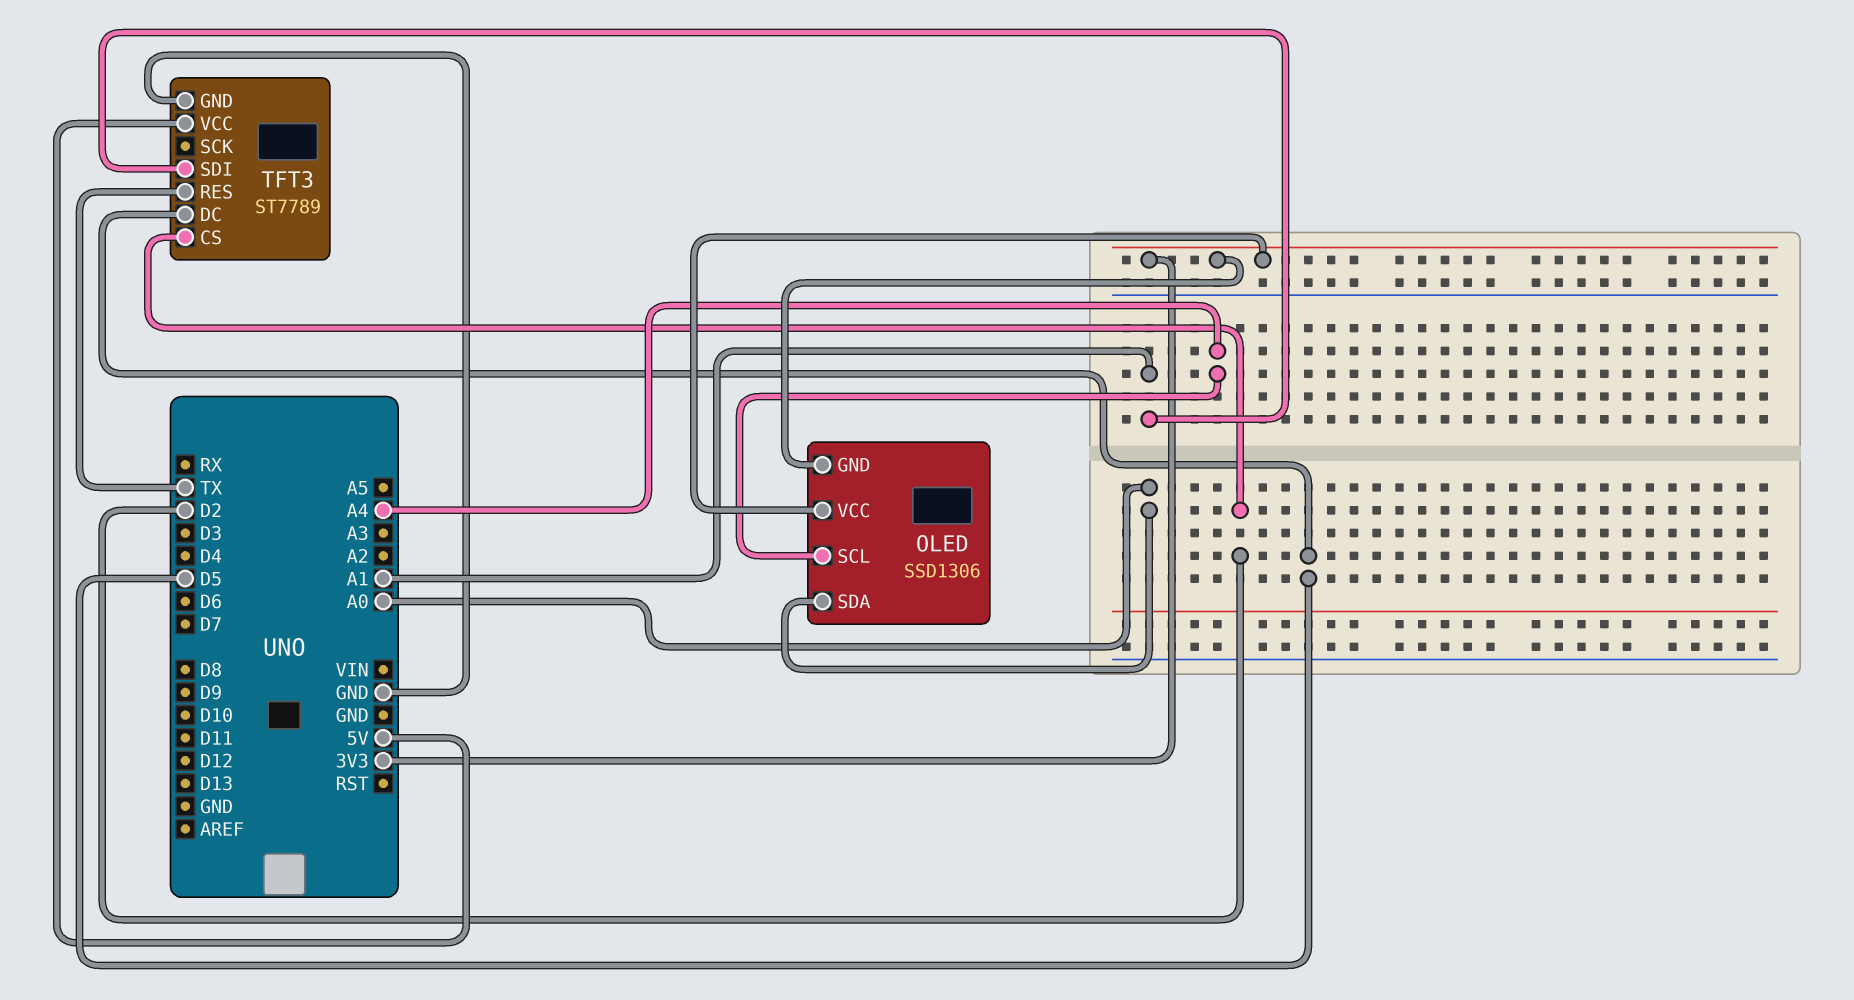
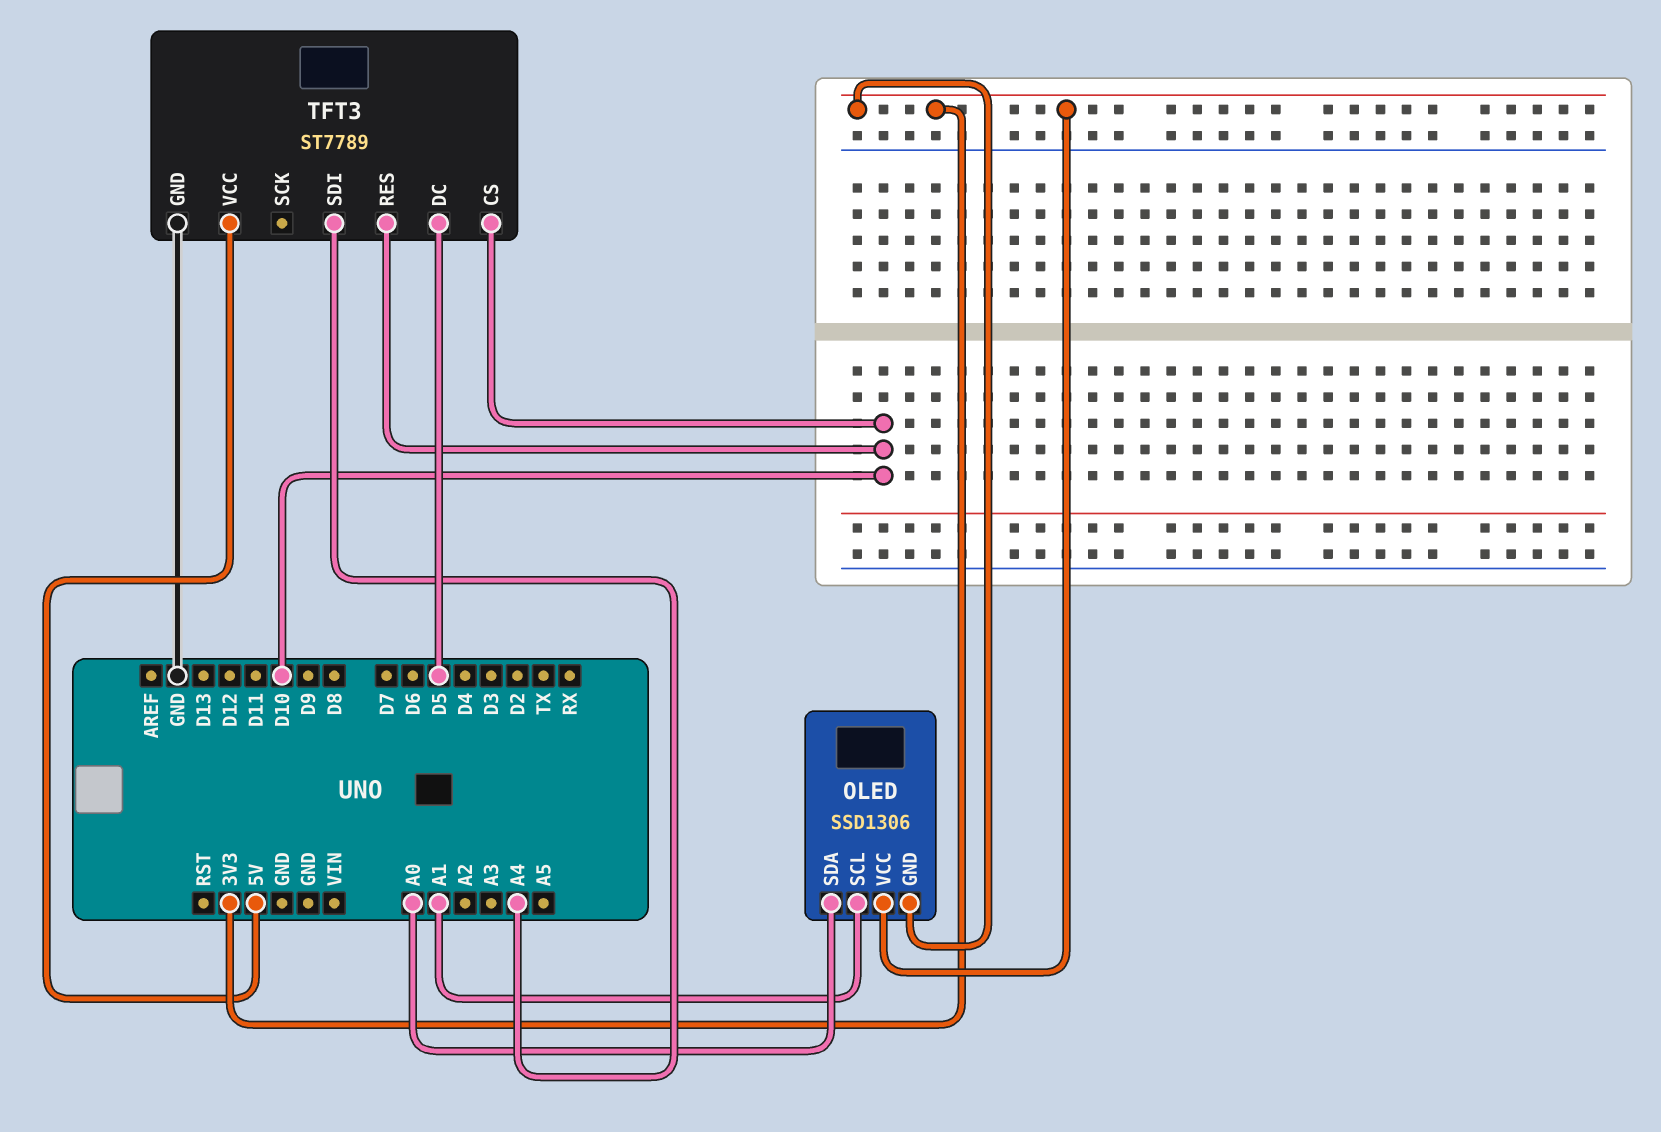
OLED pin SCL: A4 -> A1
TFT3 pin CS: D2 -> D10
TFT3 pin RES: TX -> D10
TFT3 pin SDI: A1 -> A4

